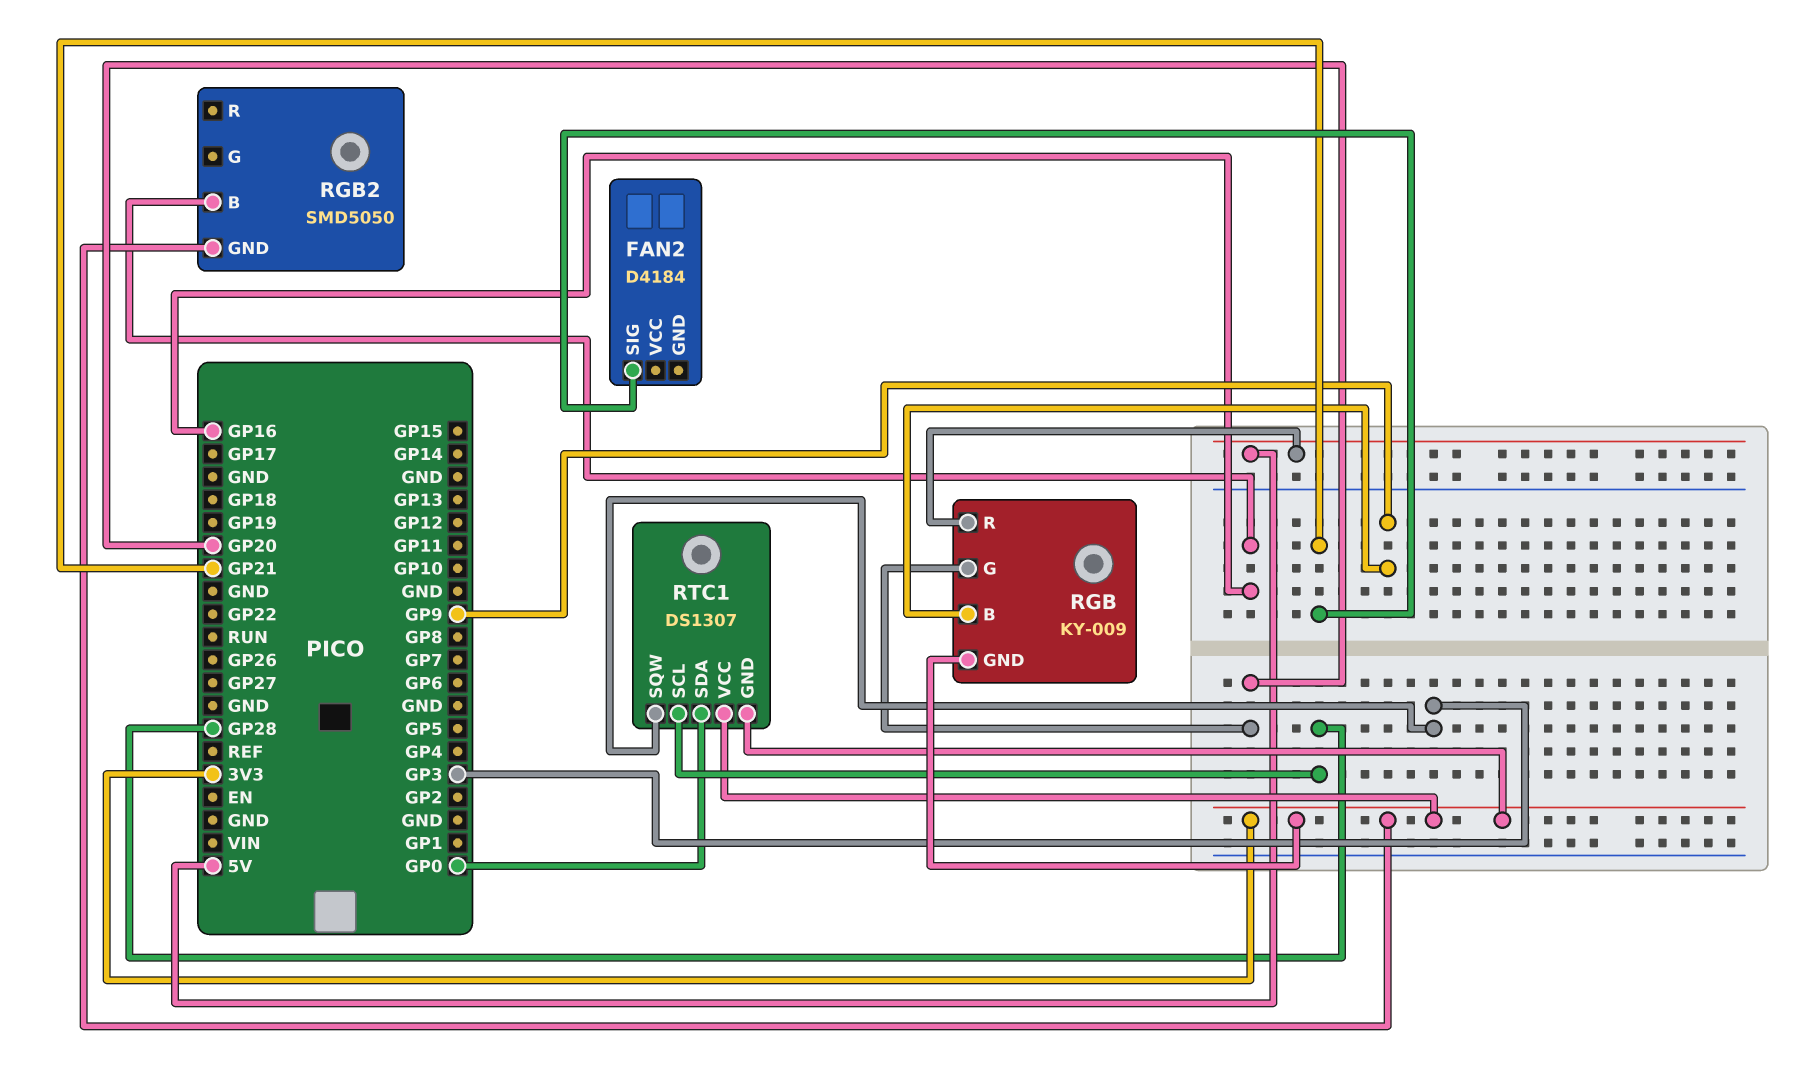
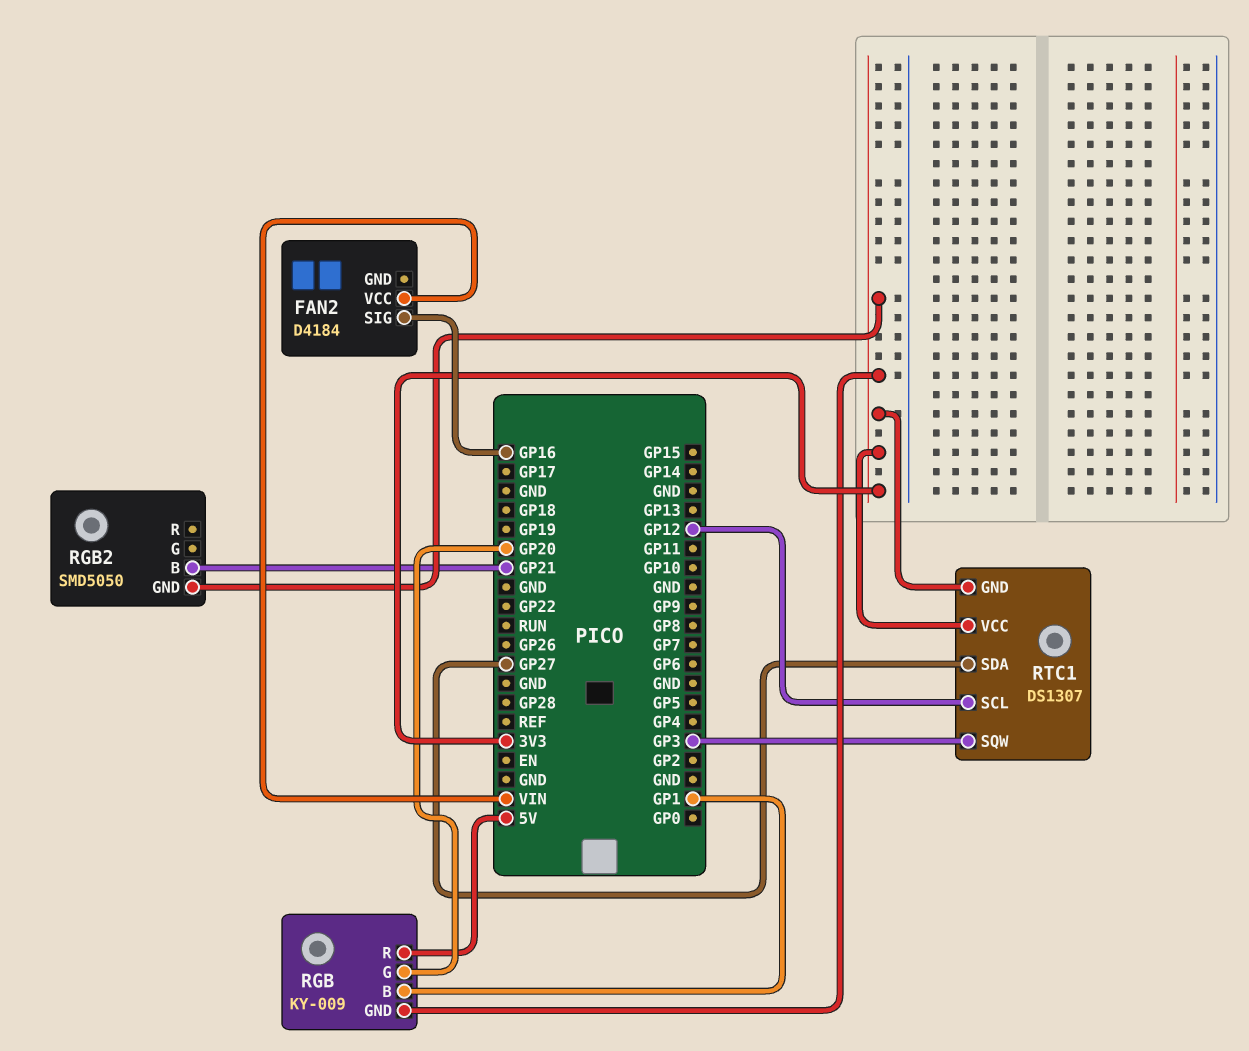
FAN2 pin SIG: GP21 -> GP16
FAN2 pin VCC: none -> VIN
RGB pin B: GP9 -> GP1
RGB2 pin B: GP16 -> GP21
RTC1 pin SCL: GP28 -> GP12
RTC1 pin SDA: GP0 -> GP27

